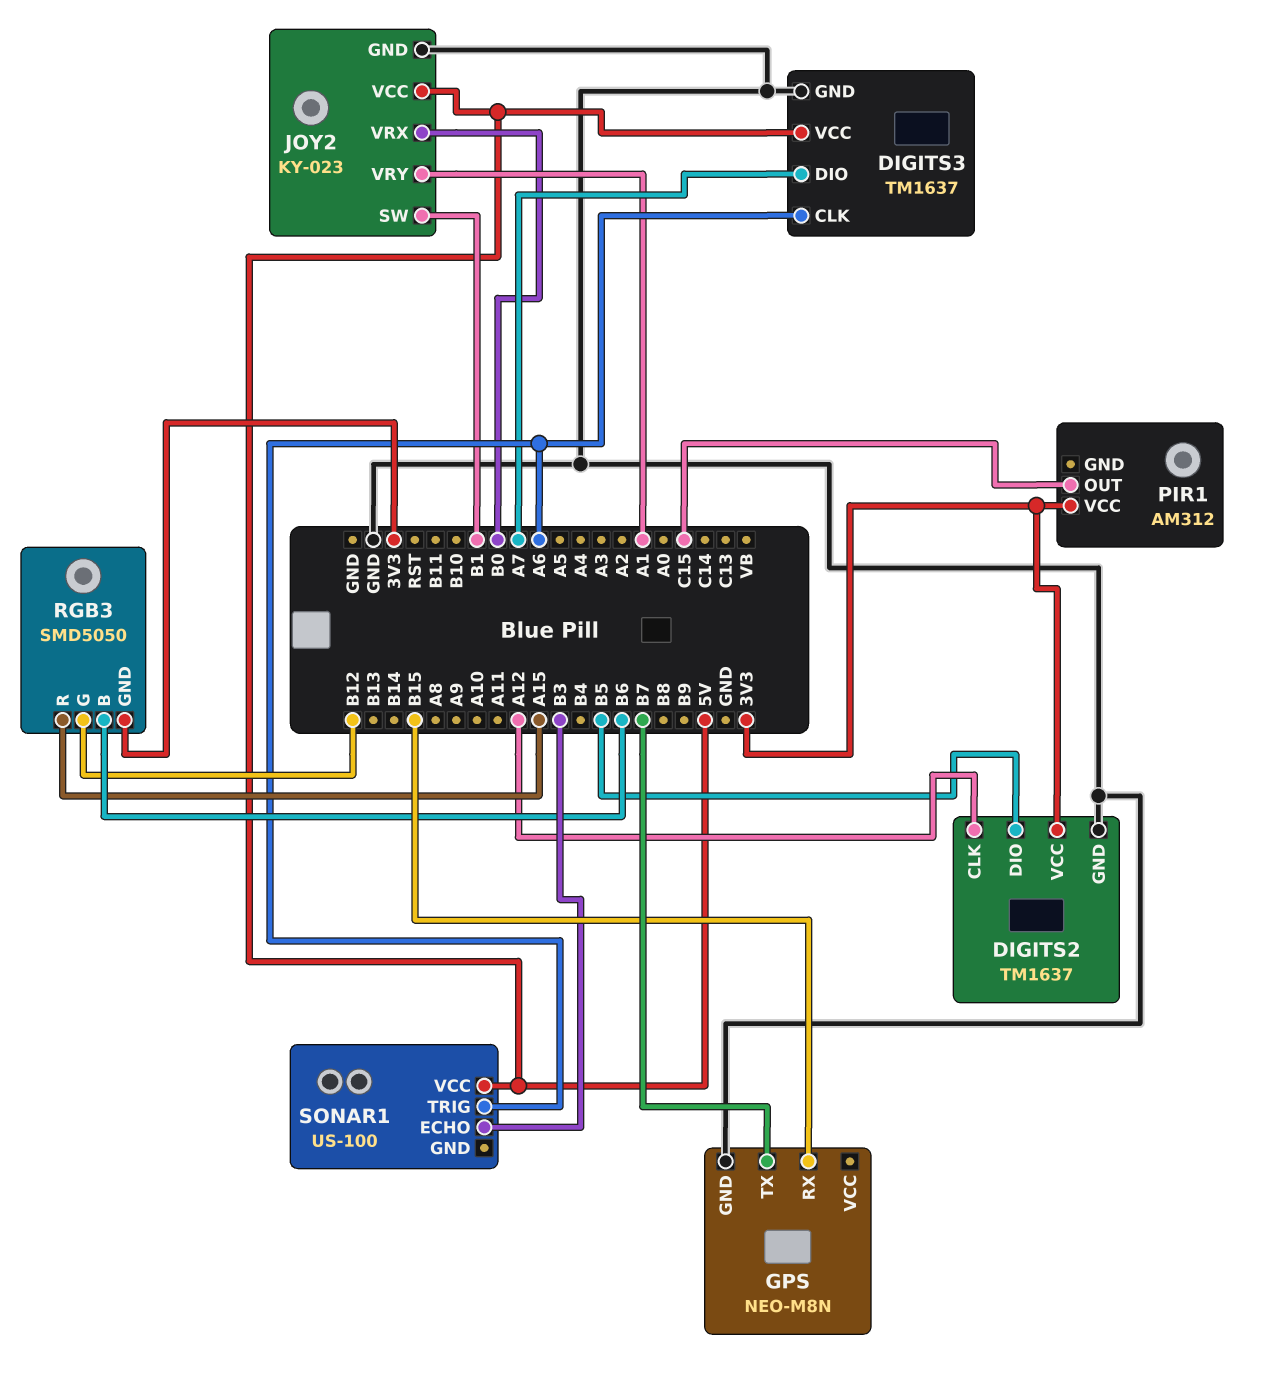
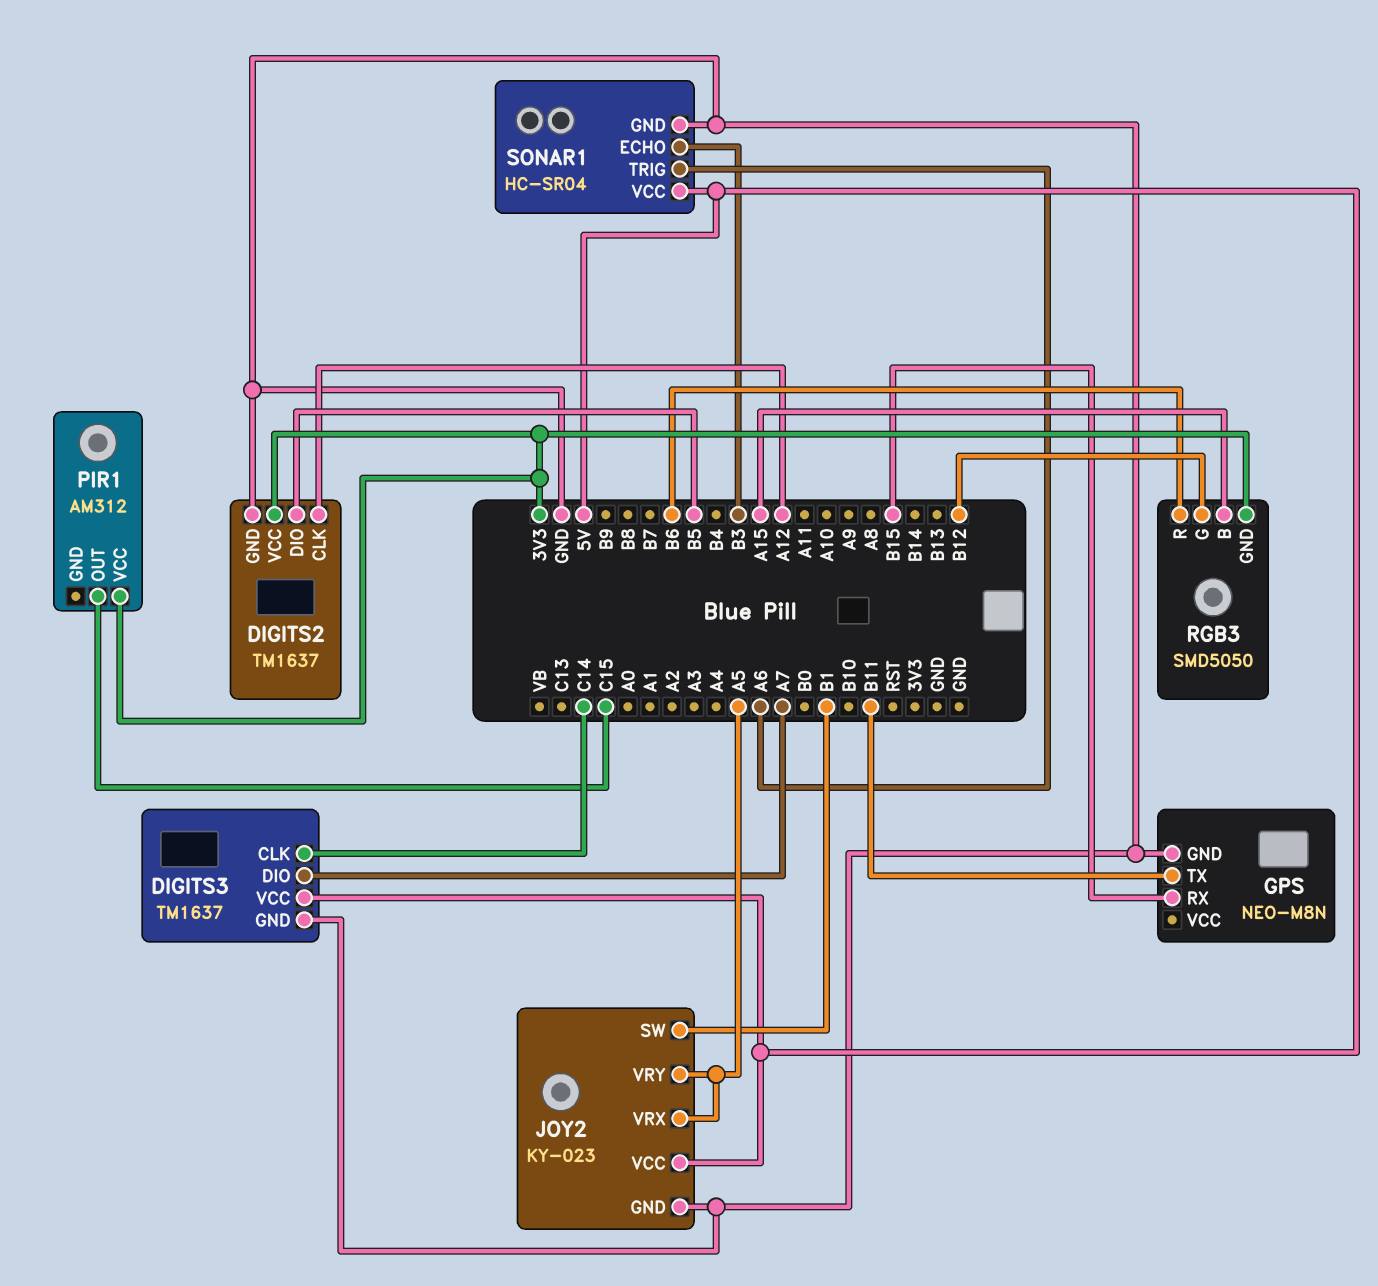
DIGITS3 pin CLK: A6 -> C14
GPS pin TX: B7 -> B11
JOY2 pin VRX: B0 -> A5
JOY2 pin VRY: A1 -> A5
RGB3 pin B: B6 -> A15
RGB3 pin R: A15 -> B6
SONAR1: US-100 -> HC-SR04
SONAR1 pin GND: none -> GND

